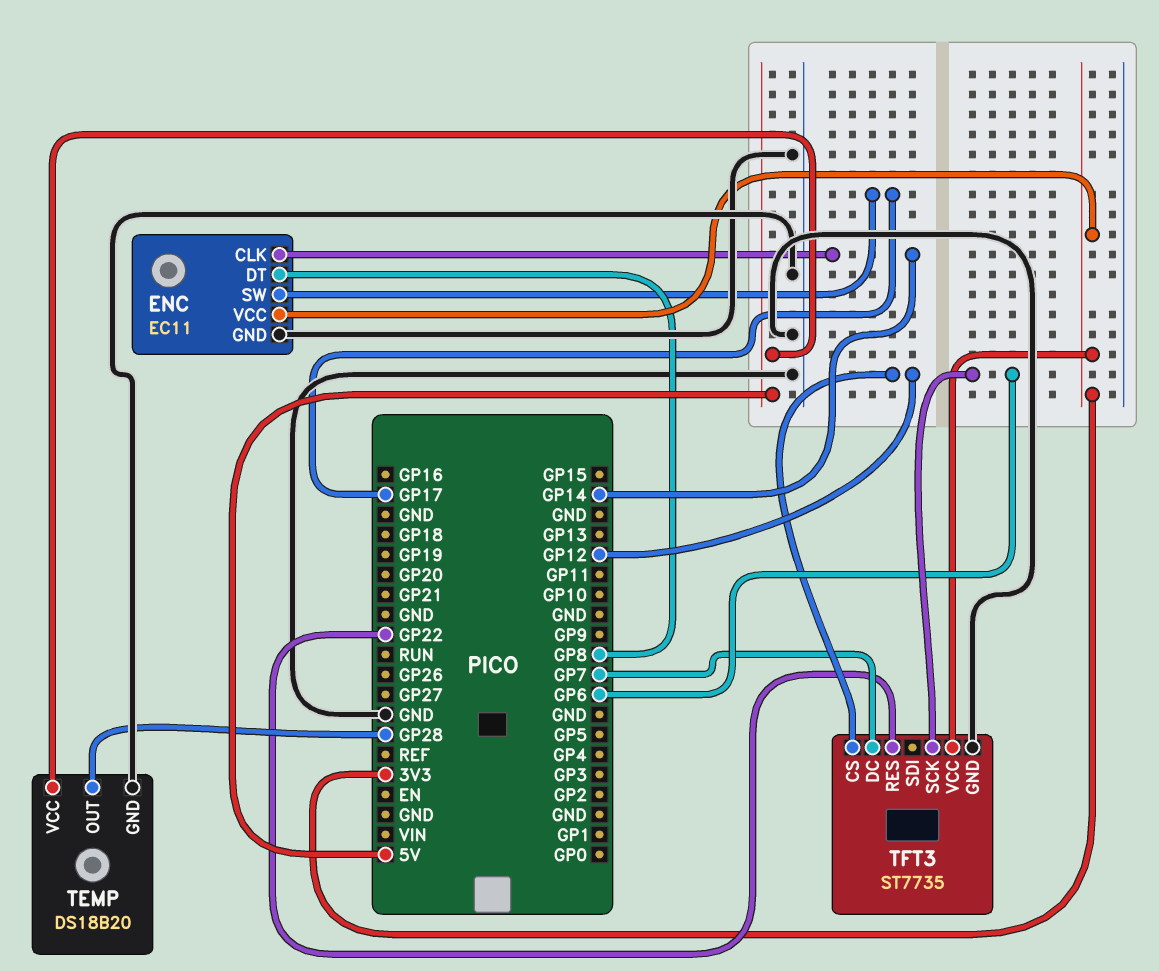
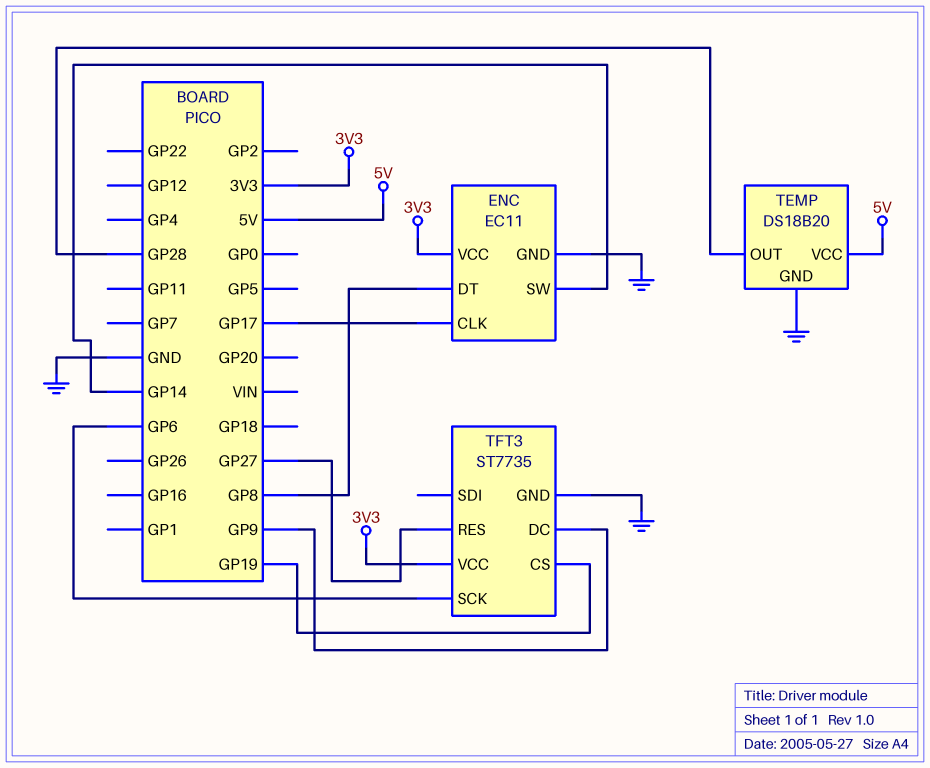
ENC pin CLK: GP14 -> GP17
ENC pin SW: GP17 -> GP14
TFT3 pin CS: GP12 -> GP19
TFT3 pin DC: GP7 -> GP9
TFT3 pin RES: GP22 -> GP27

